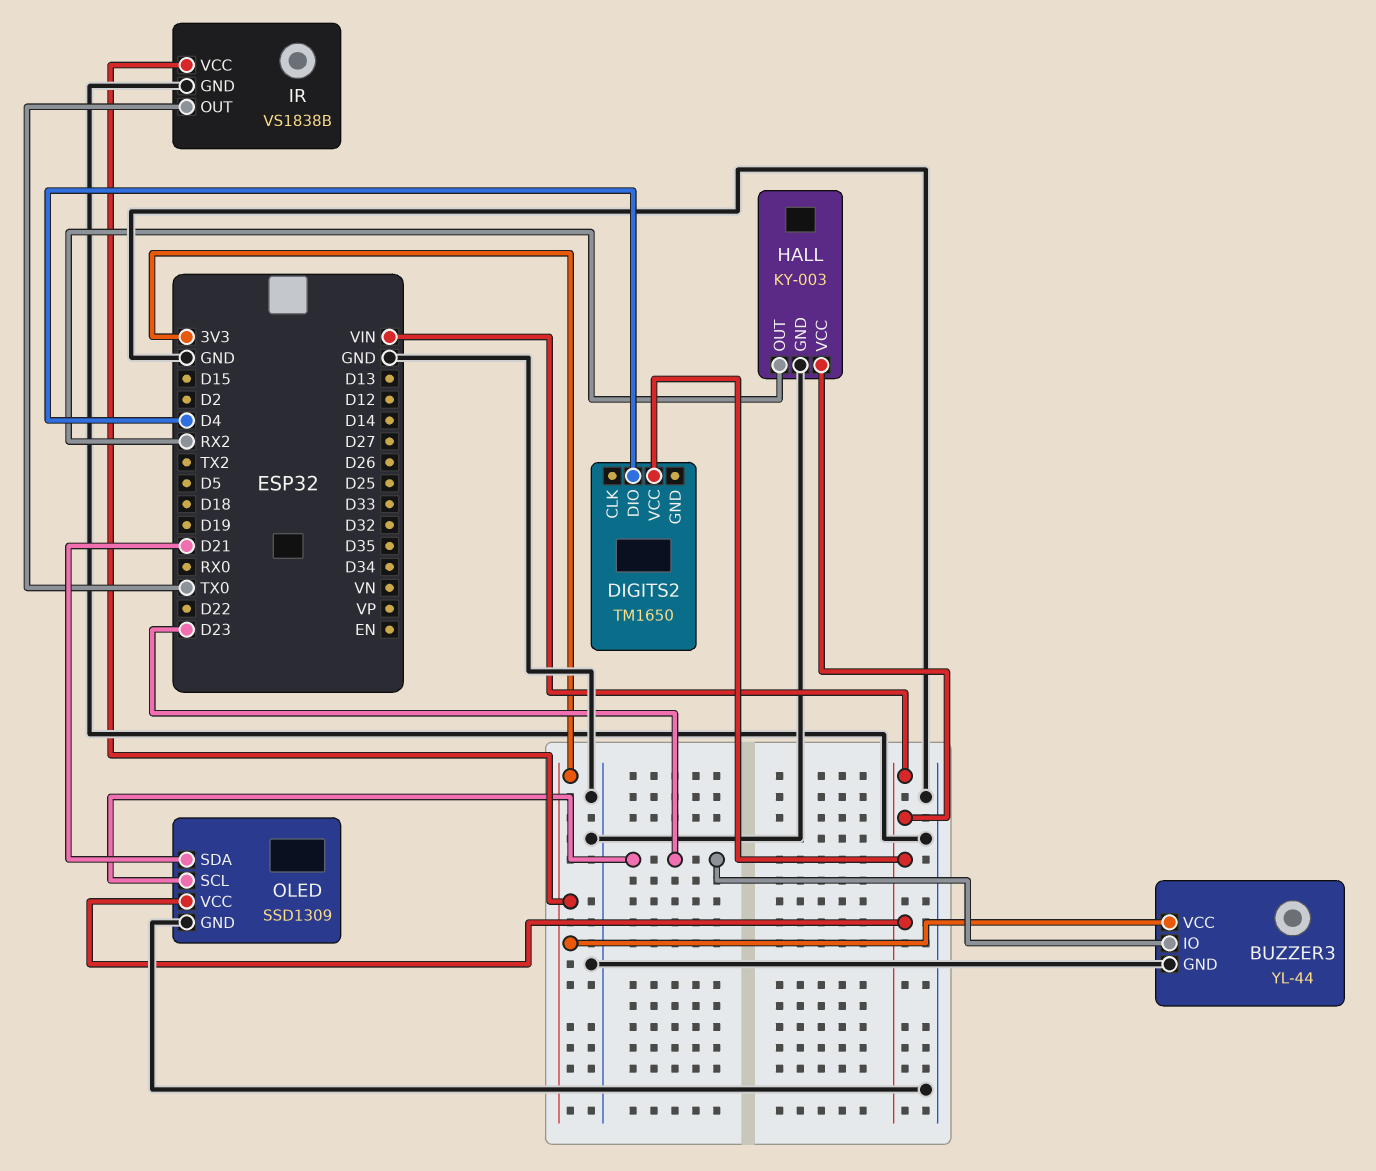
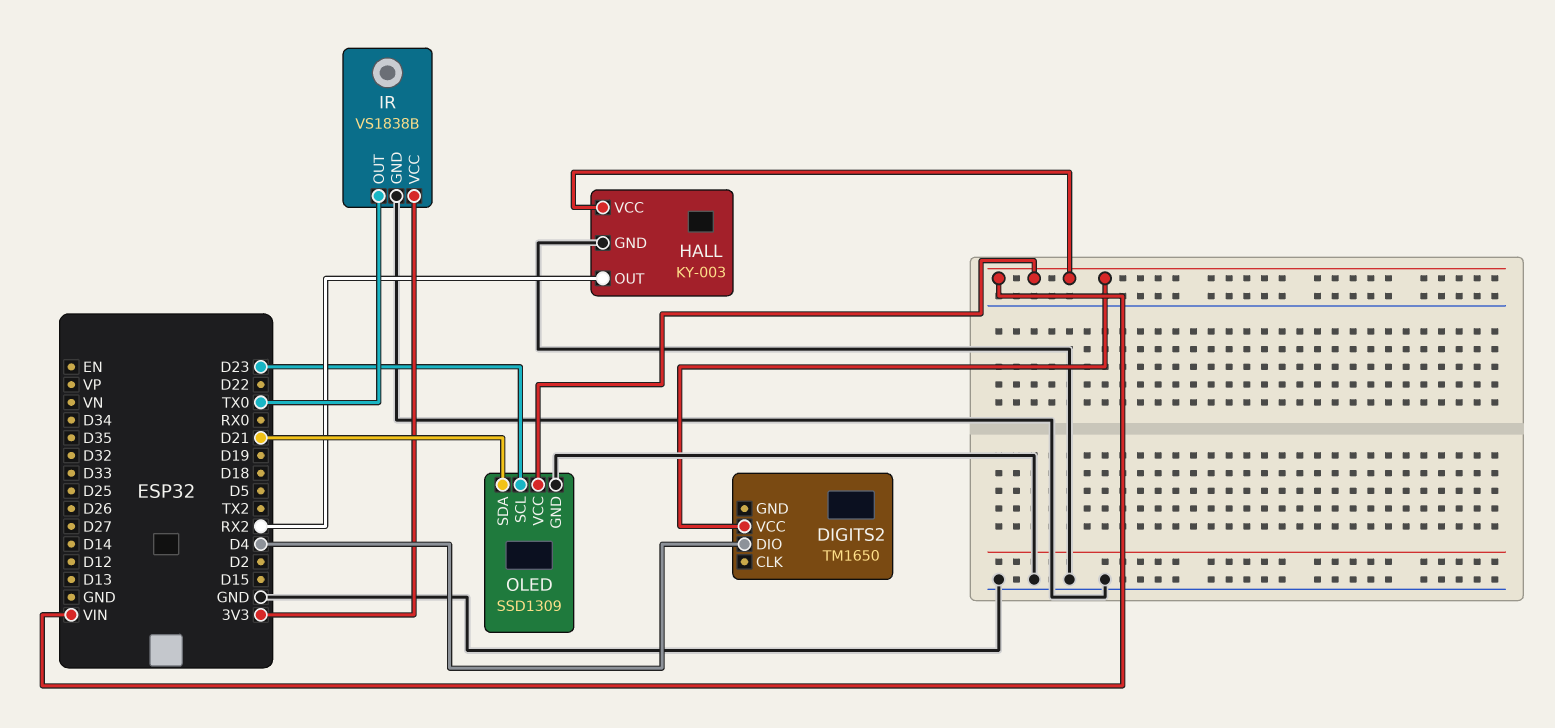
BUZZER3: YL-44 -> none
BUZZER3 pin GND: GND -> none
BUZZER3 pin IO: D23 -> none
BUZZER3 pin VCC: 3V3 -> none

